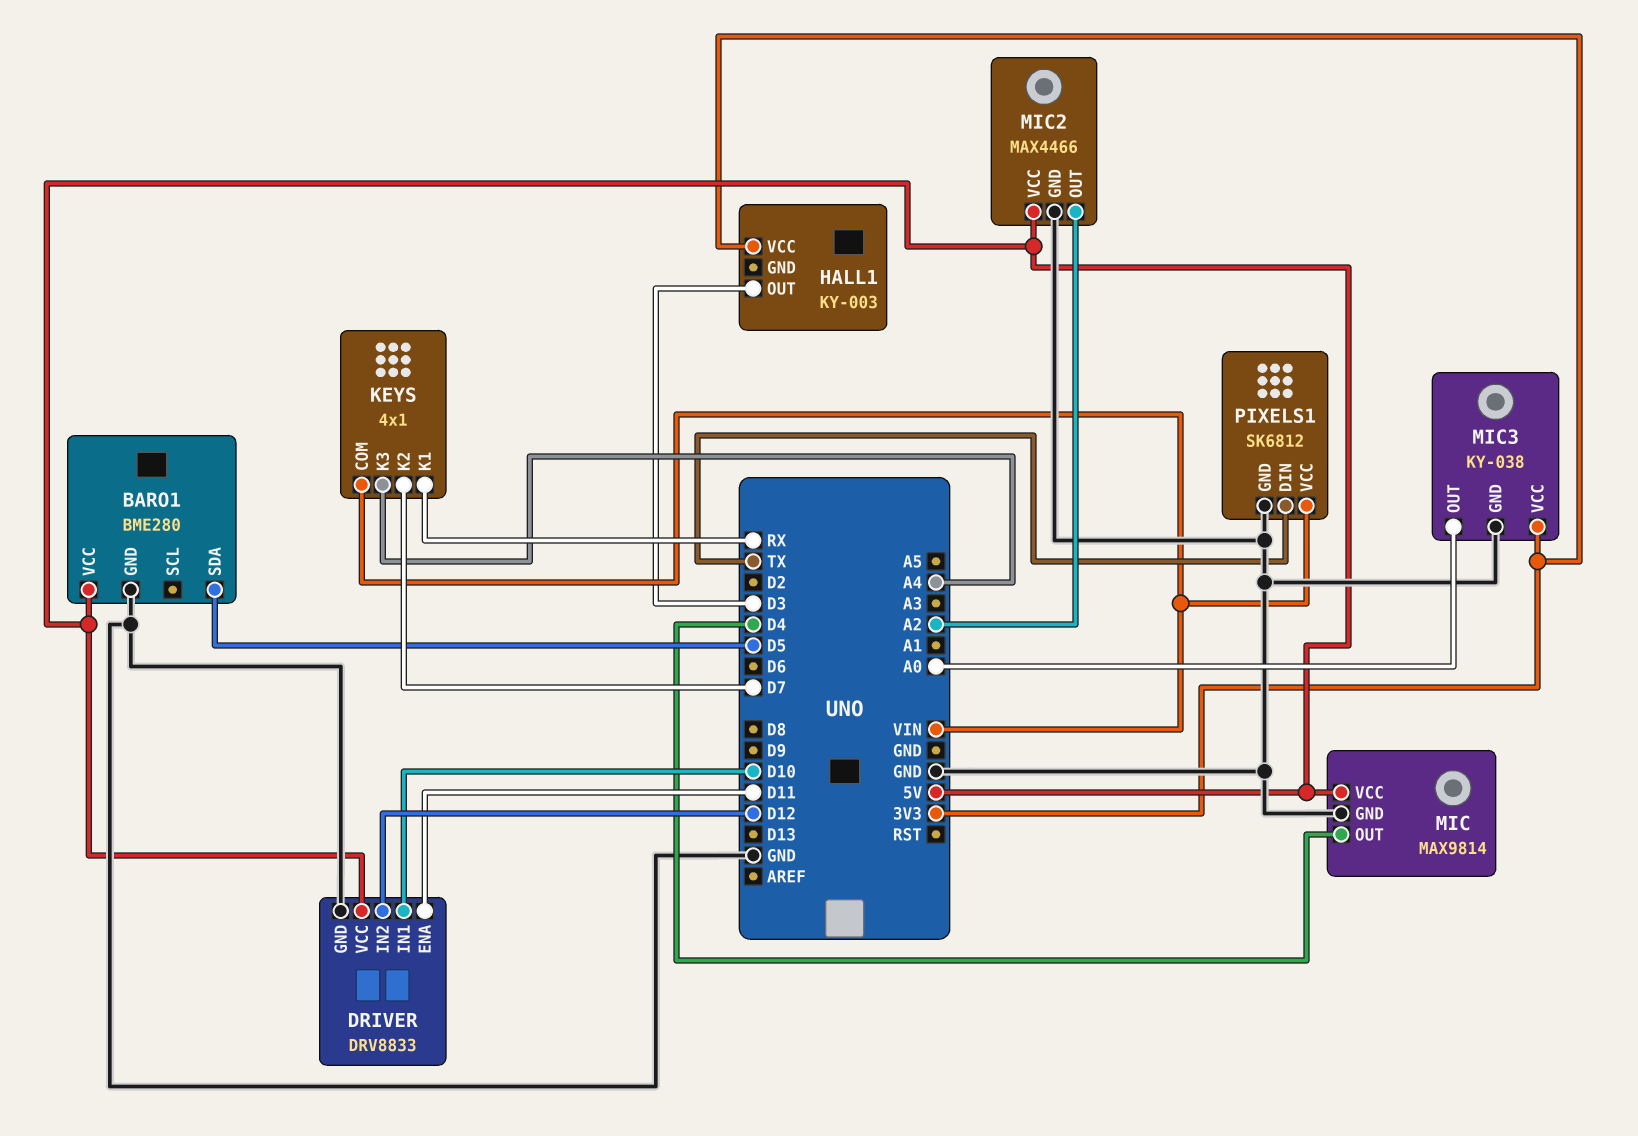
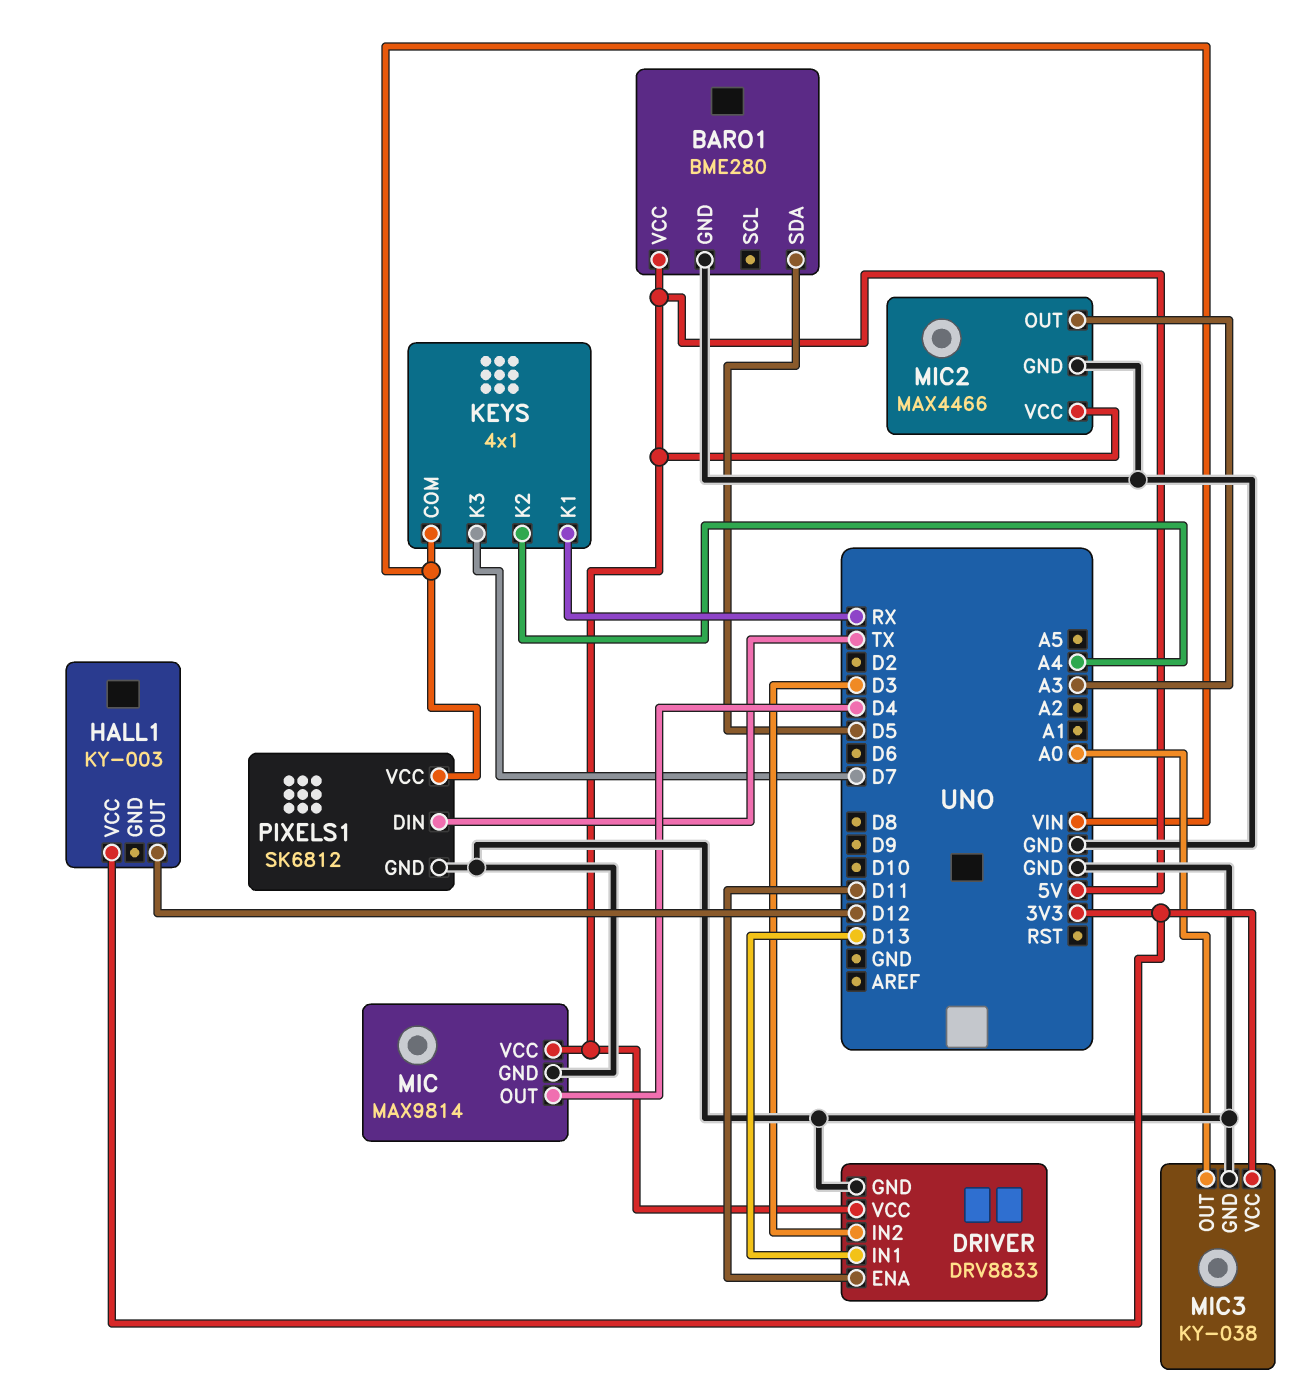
DRIVER pin IN1: D10 -> D13
DRIVER pin IN2: D12 -> D3
HALL1 pin OUT: D3 -> D12
KEYS pin K2: D7 -> A4
KEYS pin K3: A4 -> D7
MIC2 pin OUT: A2 -> A3

